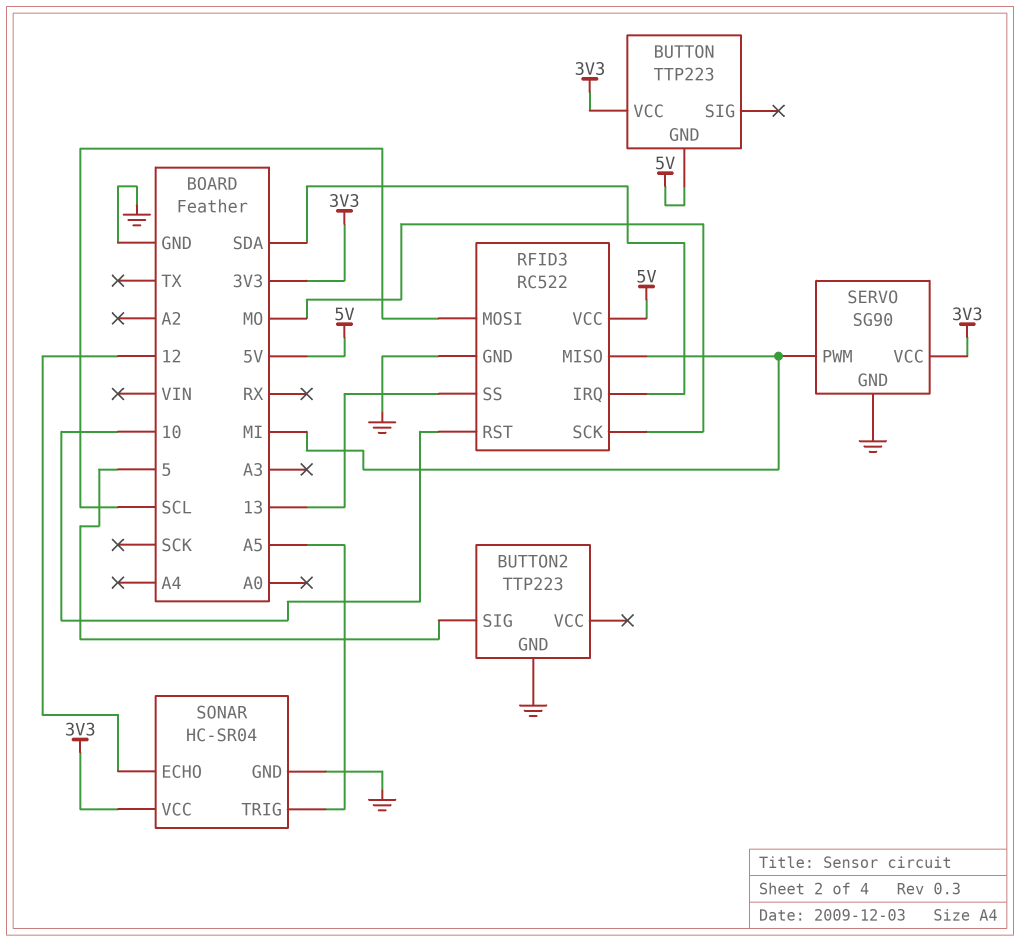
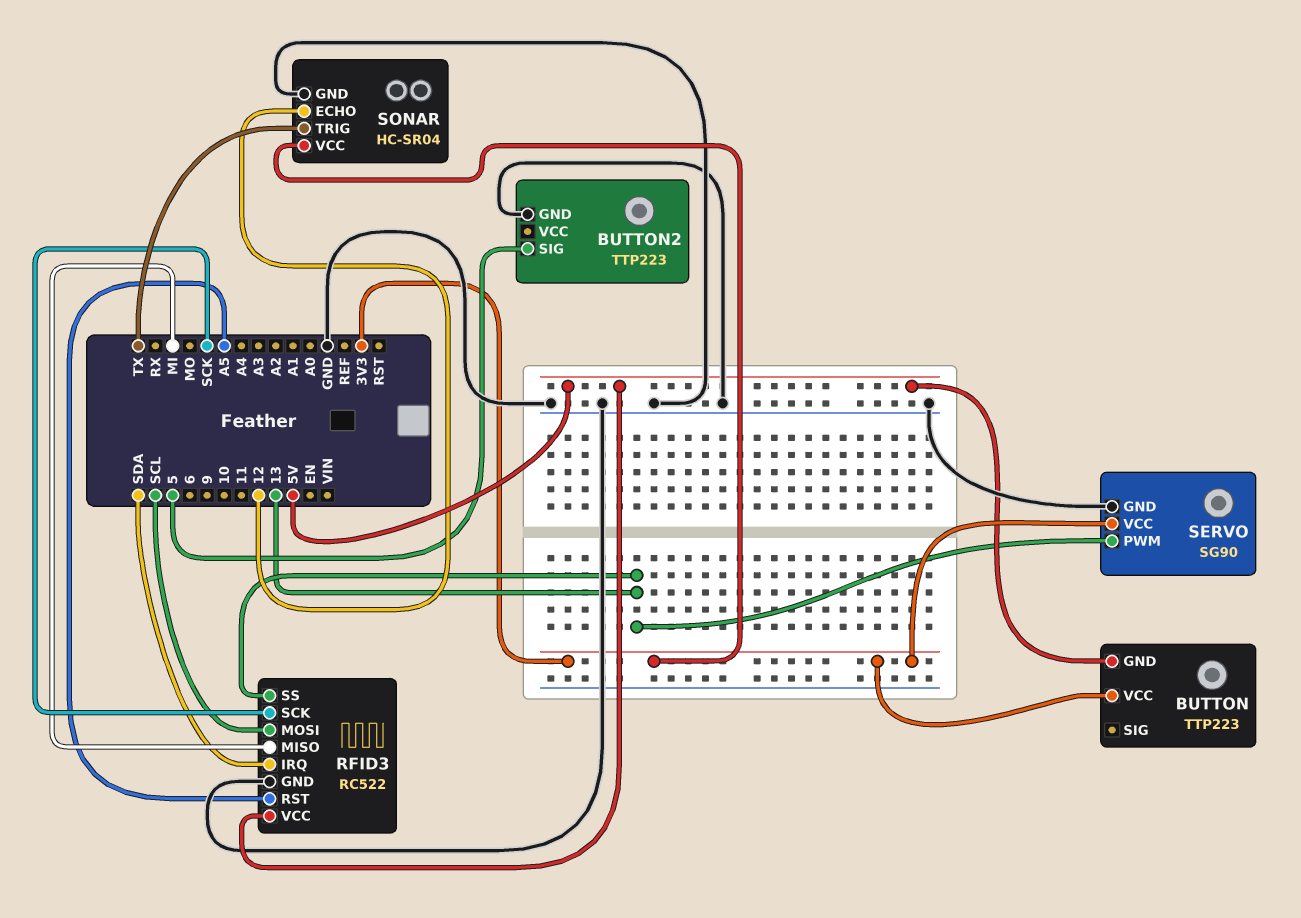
RFID3 pin RST: 10 -> A5
RFID3 pin SCK: MO -> SCK
SERVO pin PWM: MI -> 13
SONAR pin TRIG: A5 -> TX

